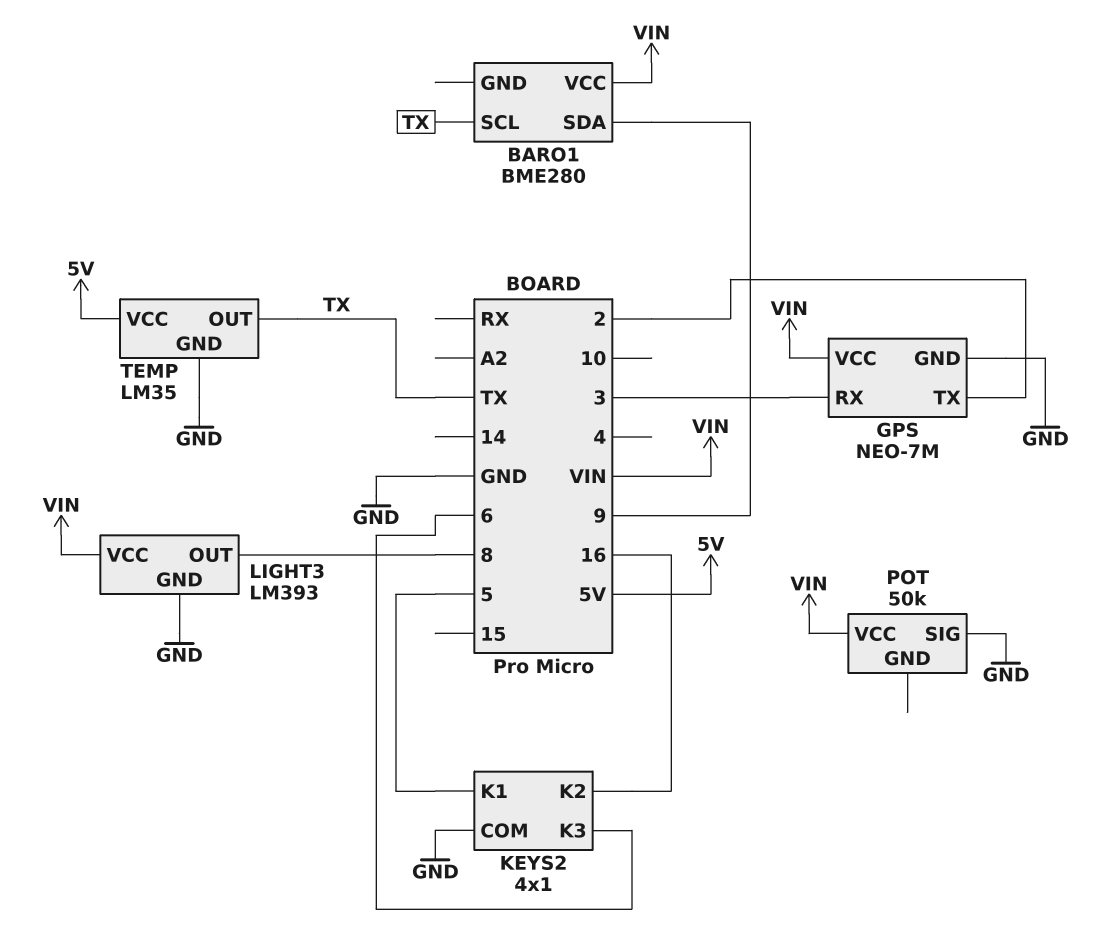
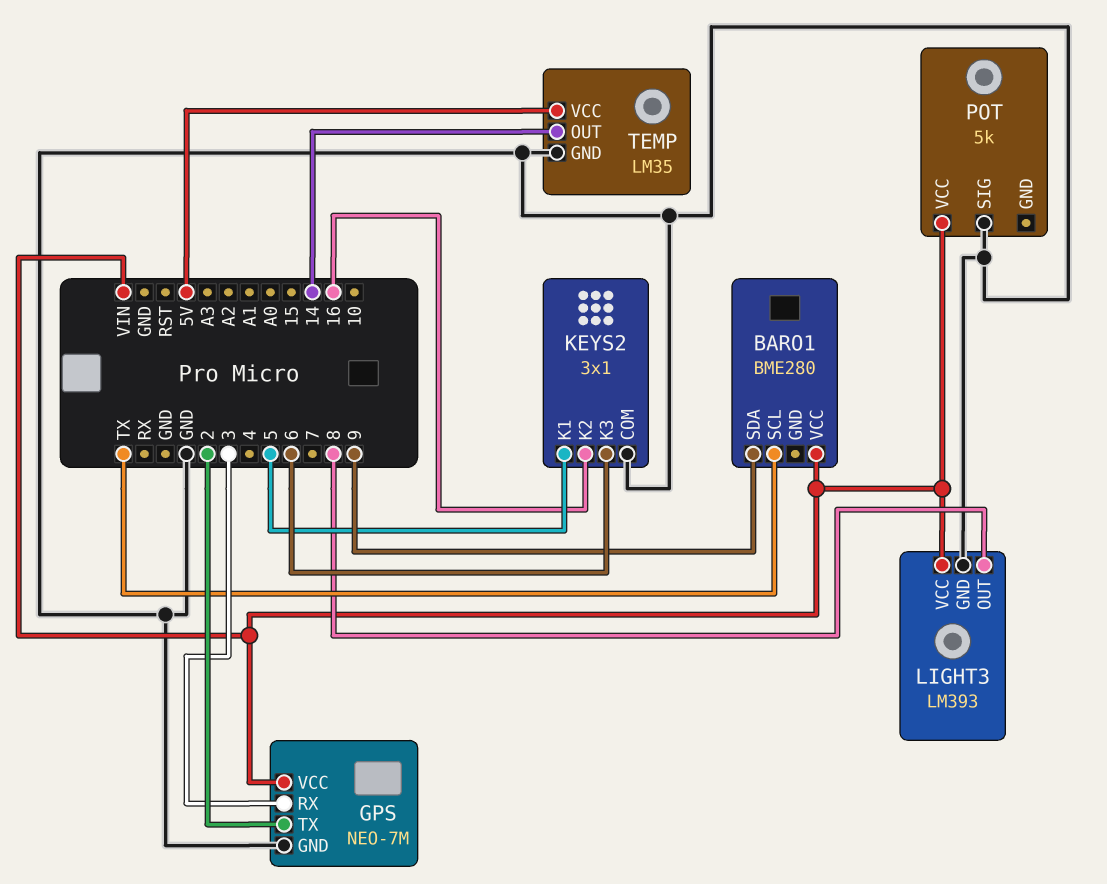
KEYS2: 4x1 -> 3x1
POT: 50k -> 5k
TEMP pin OUT: TX -> 14

